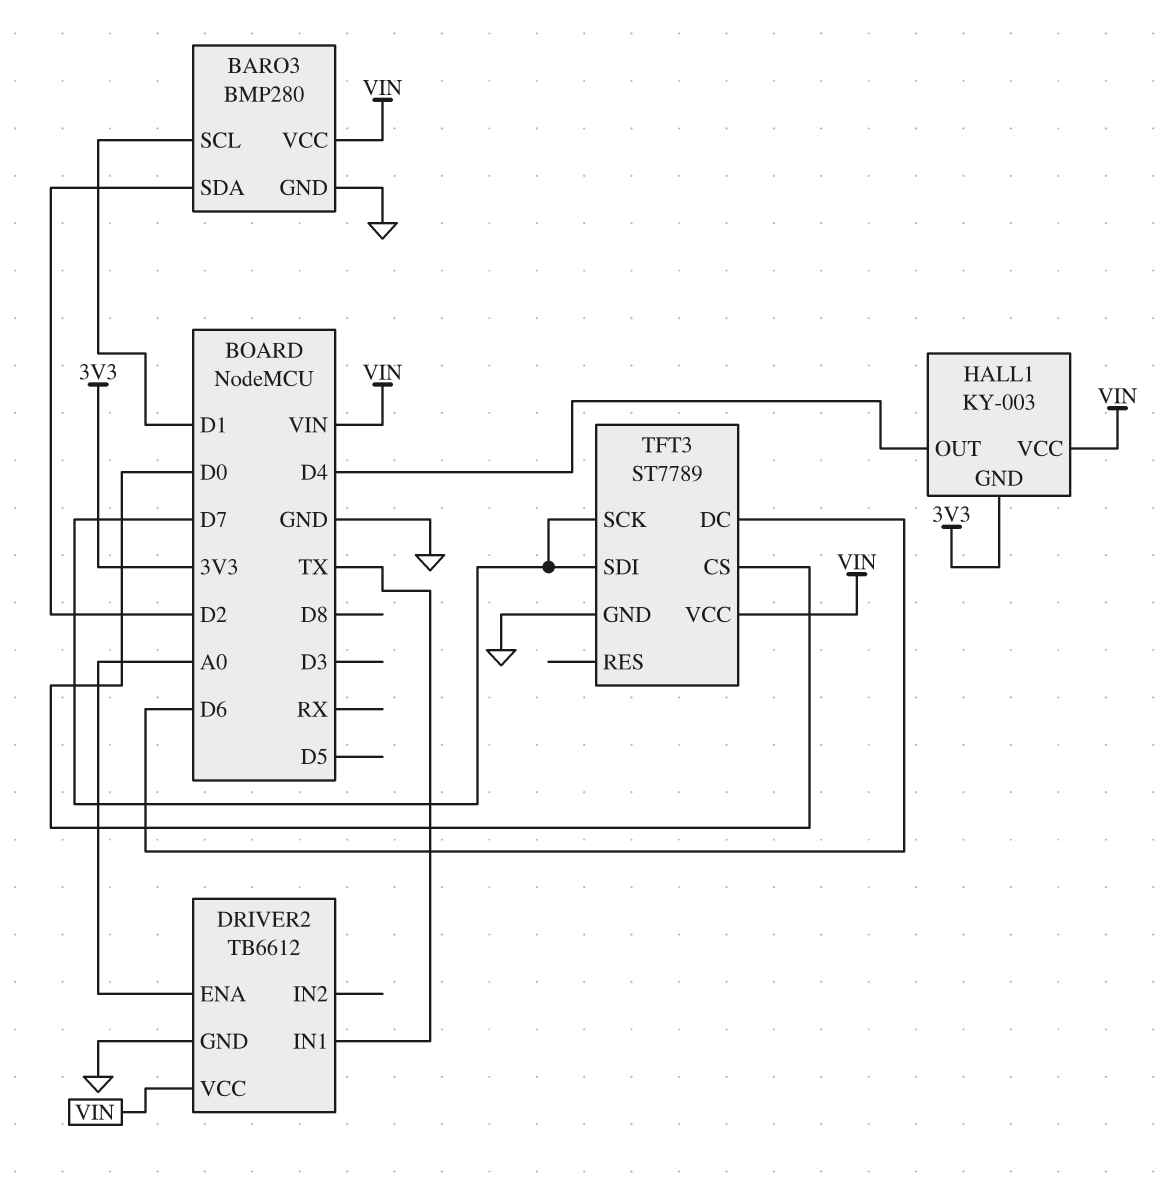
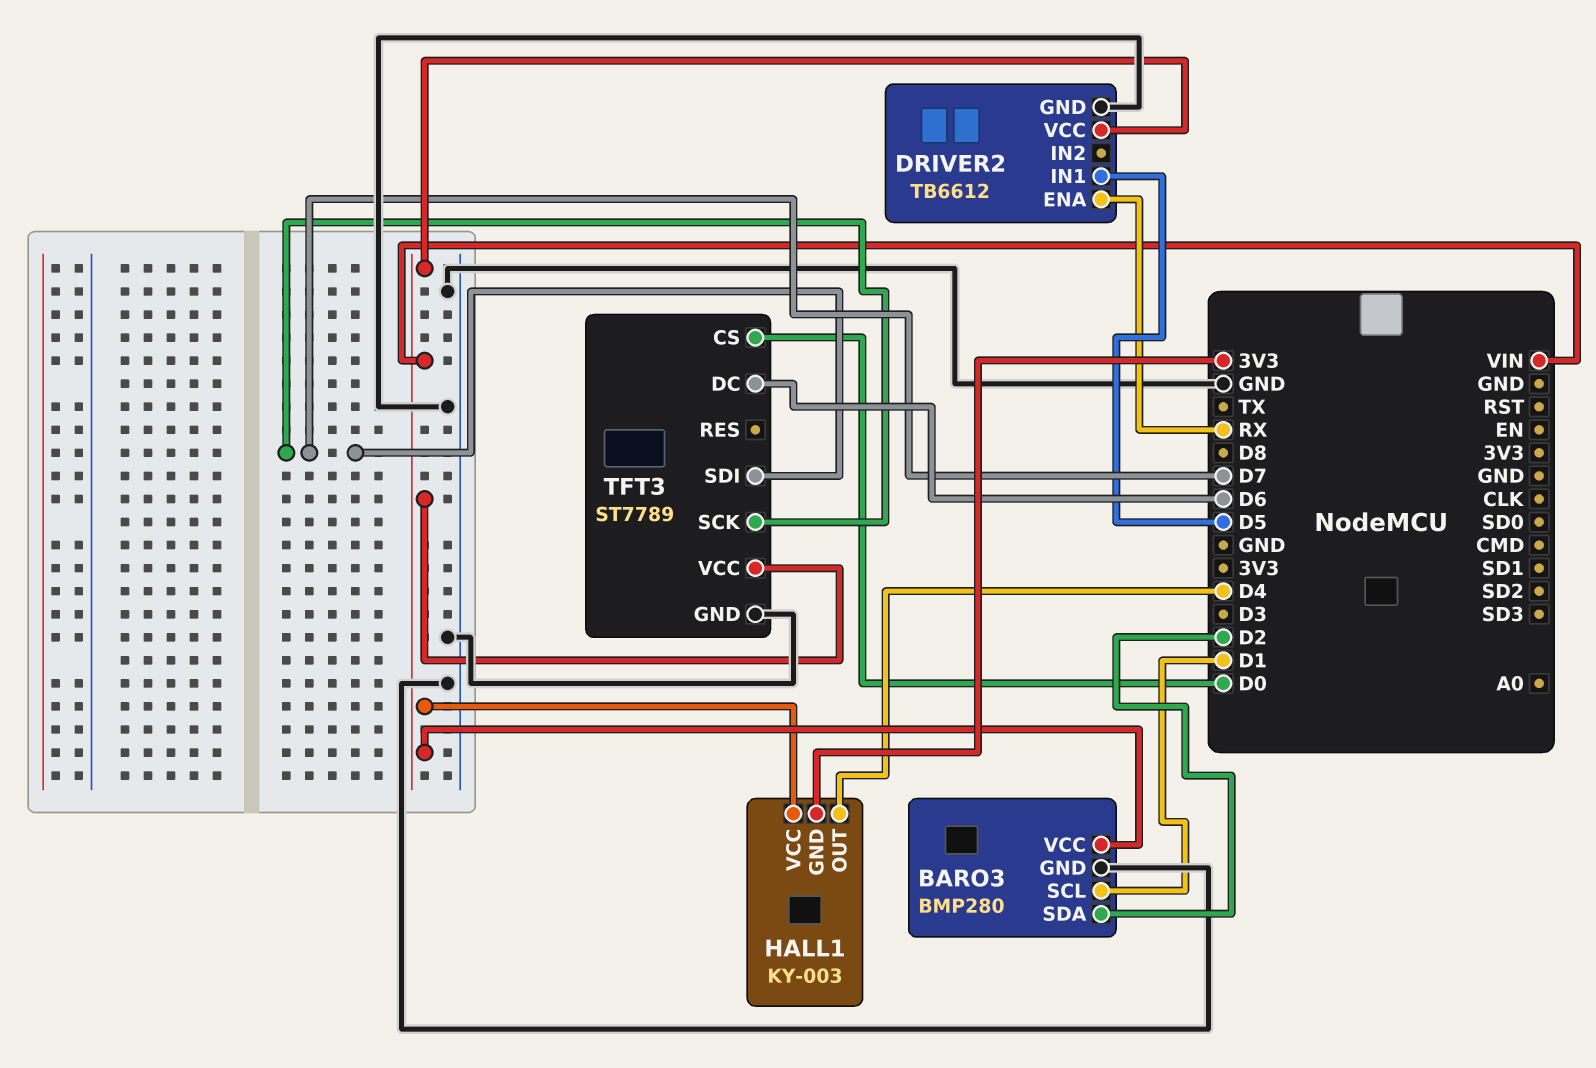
DRIVER2 pin ENA: A0 -> RX
DRIVER2 pin IN1: TX -> D5

